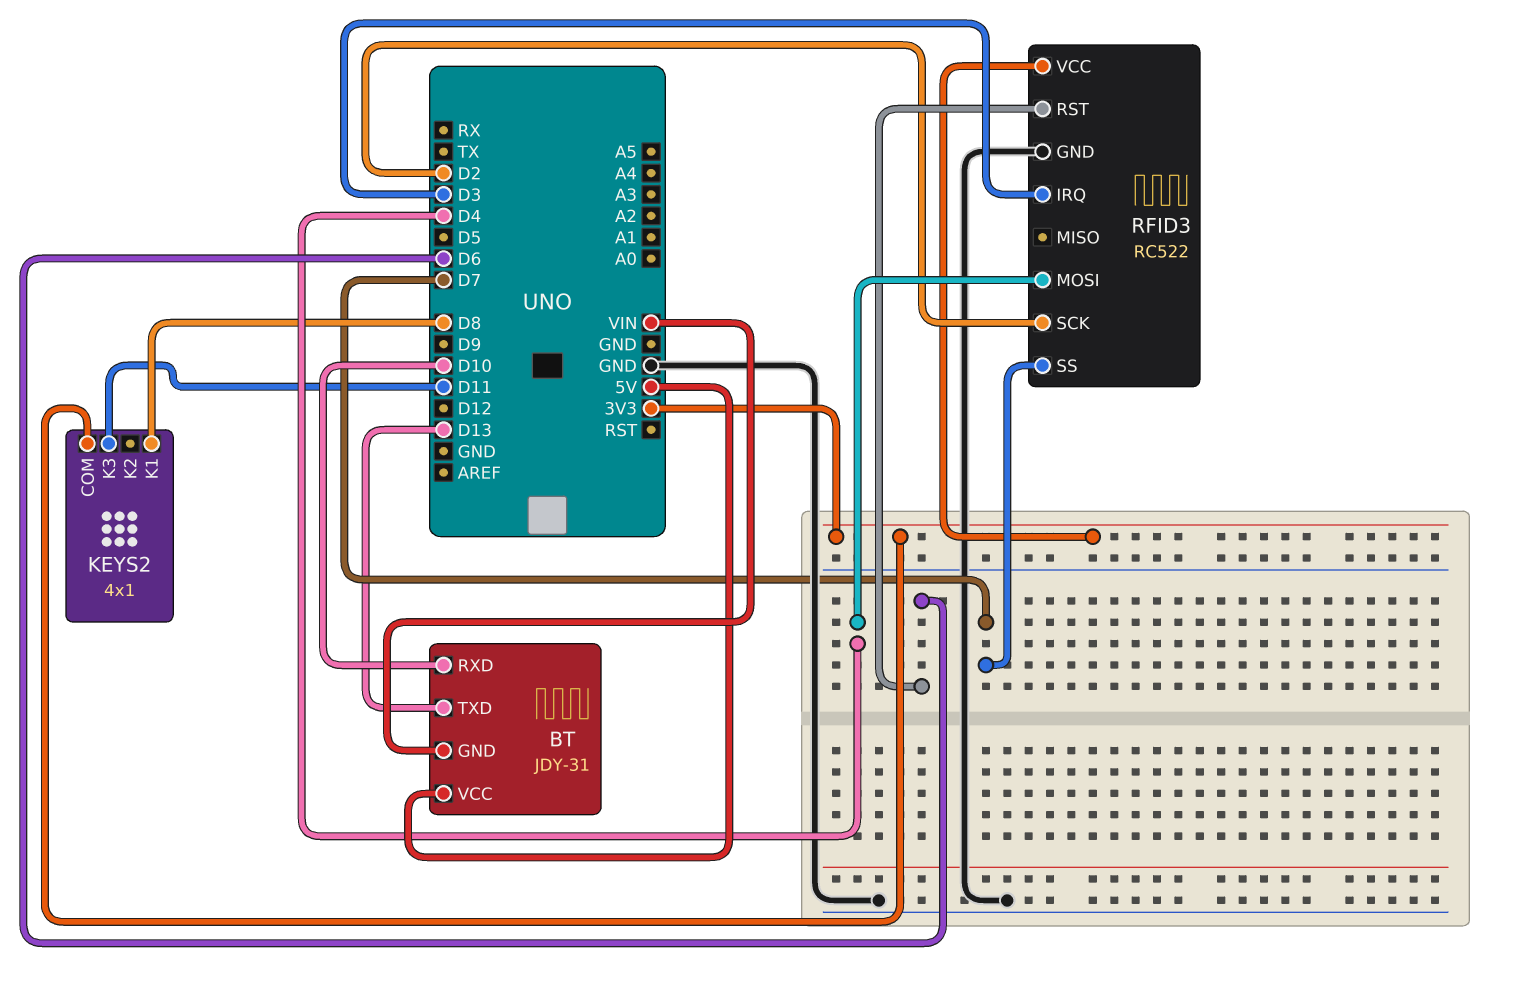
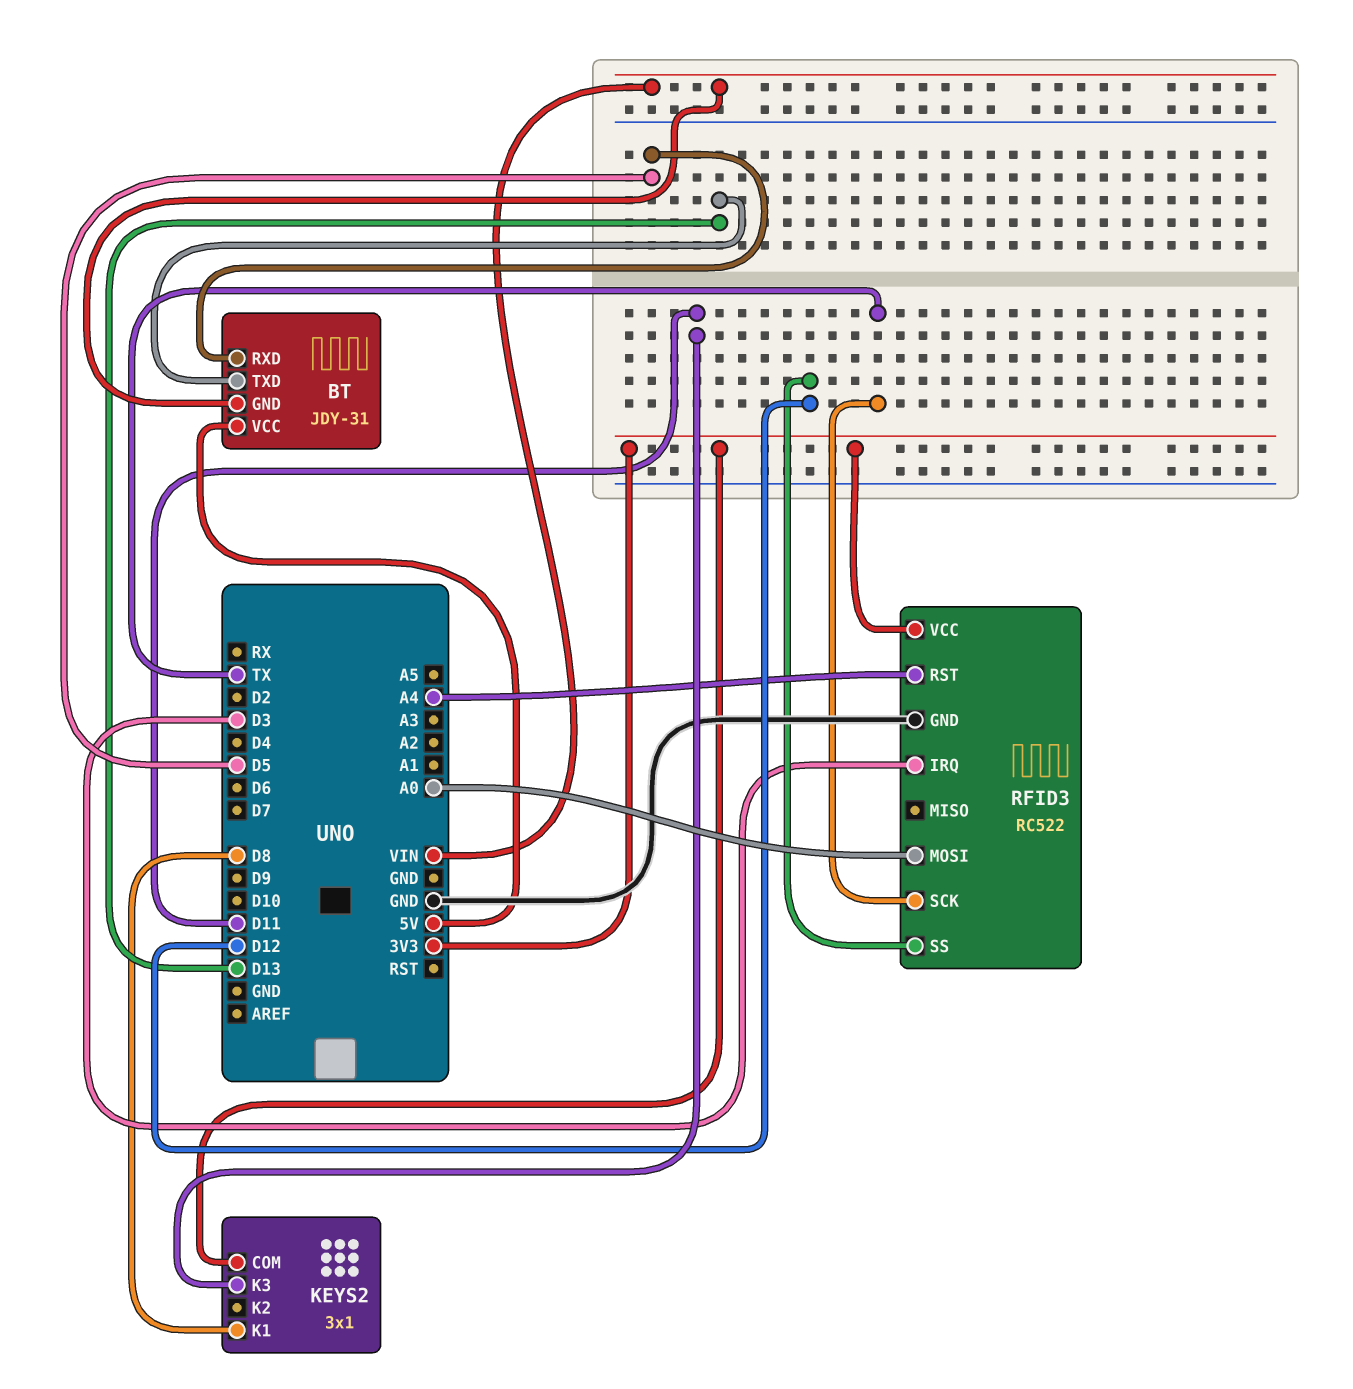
BT pin RXD: D10 -> D5
KEYS2: 4x1 -> 3x1
RFID3 pin MOSI: D4 -> A0
RFID3 pin RST: D6 -> A4
RFID3 pin SCK: D2 -> TX
RFID3 pin SS: D7 -> D12

